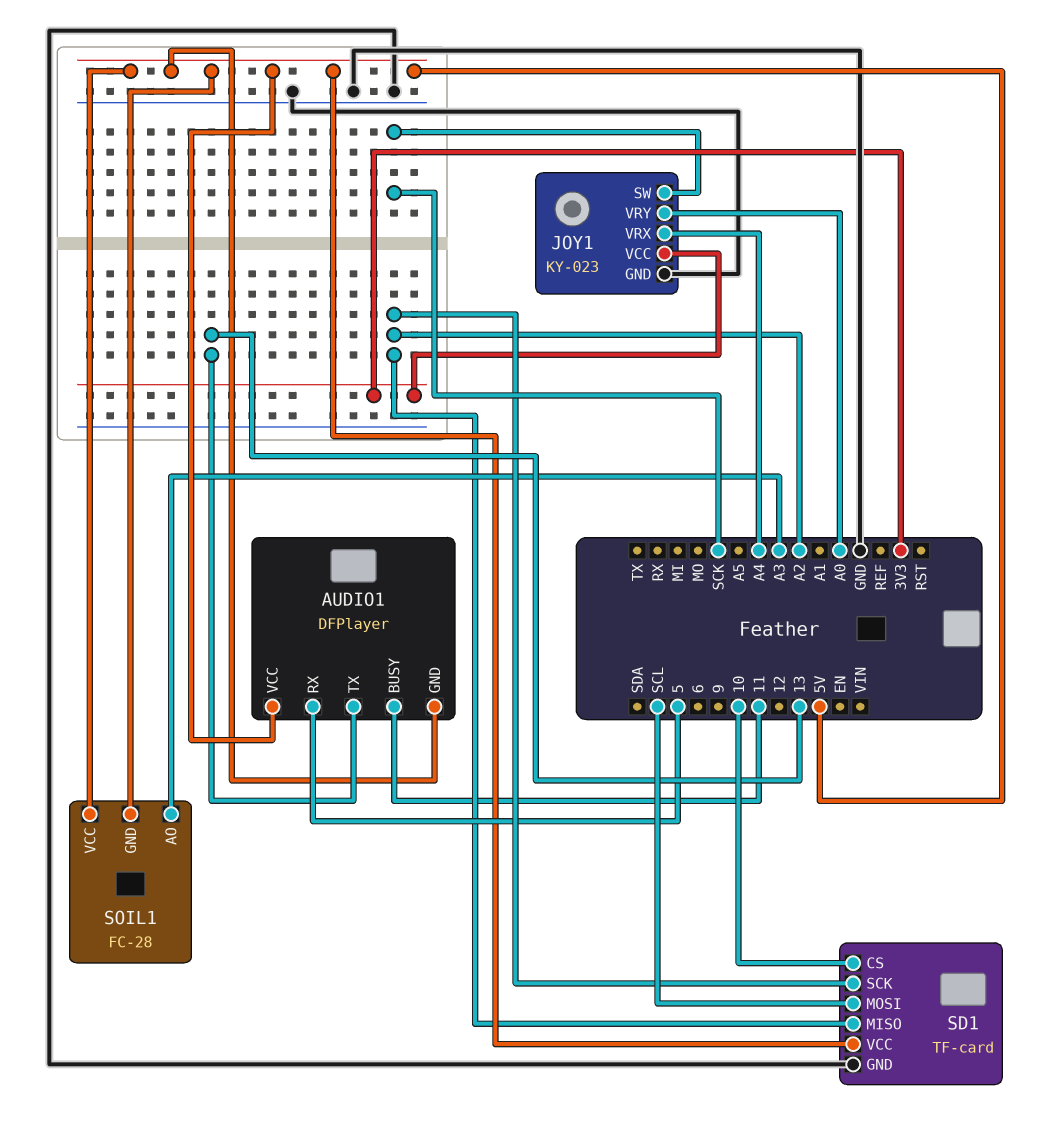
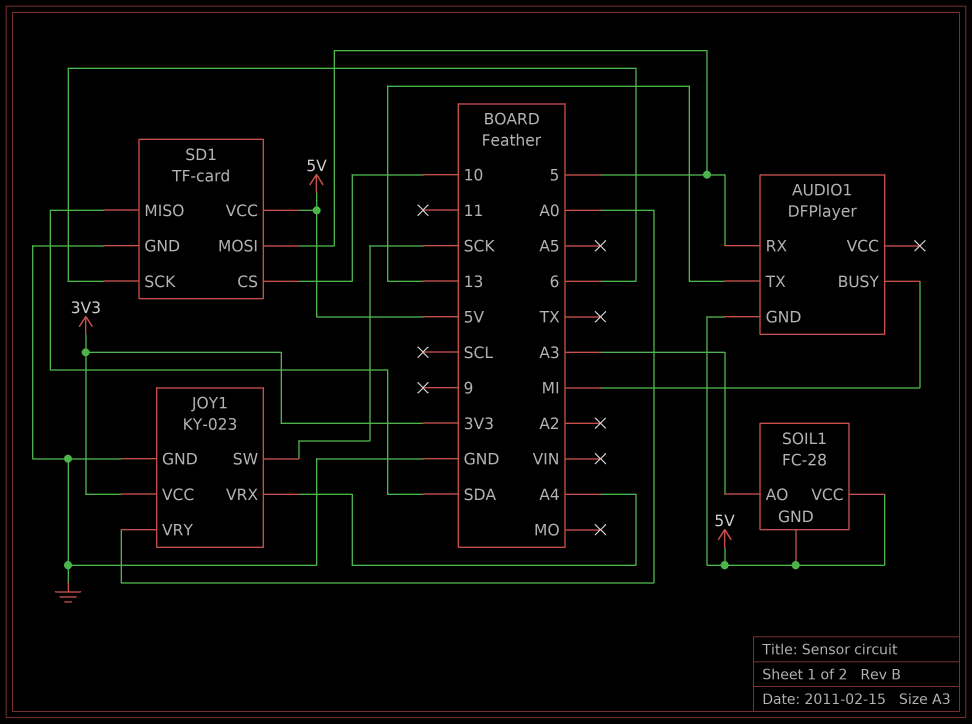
AUDIO1 pin BUSY: 11 -> MI
AUDIO1 pin VCC: 5V -> none
SD1 pin MISO: A2 -> SDA
SD1 pin MOSI: SCL -> 5
SD1 pin SCK: A2 -> 6

